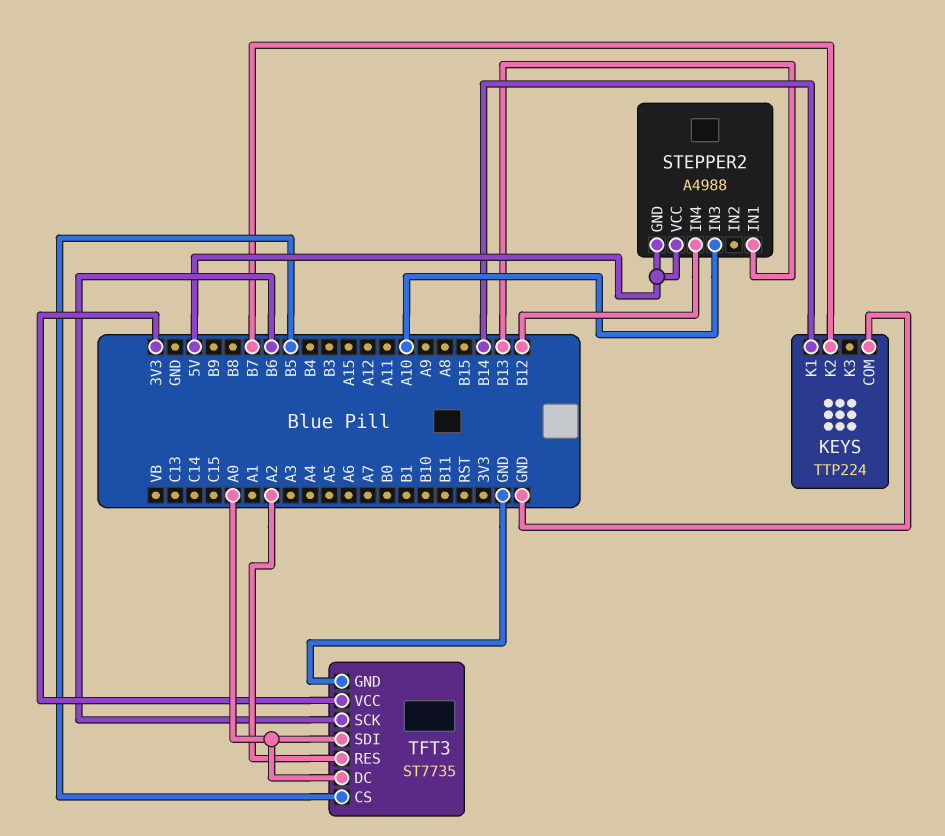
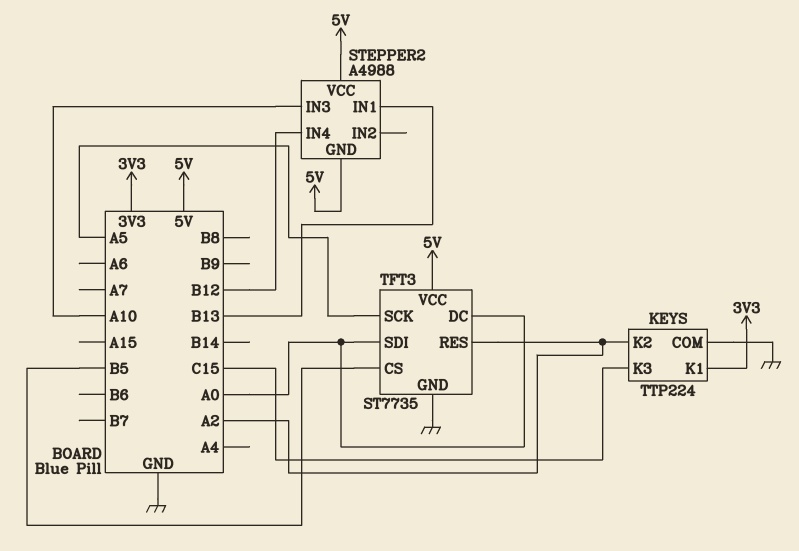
KEYS pin K1: B14 -> 3V3
KEYS pin K2: B7 -> A2
KEYS pin K3: none -> C15
TFT3 pin SCK: B6 -> A5
TFT3 pin VCC: 3V3 -> 5V

